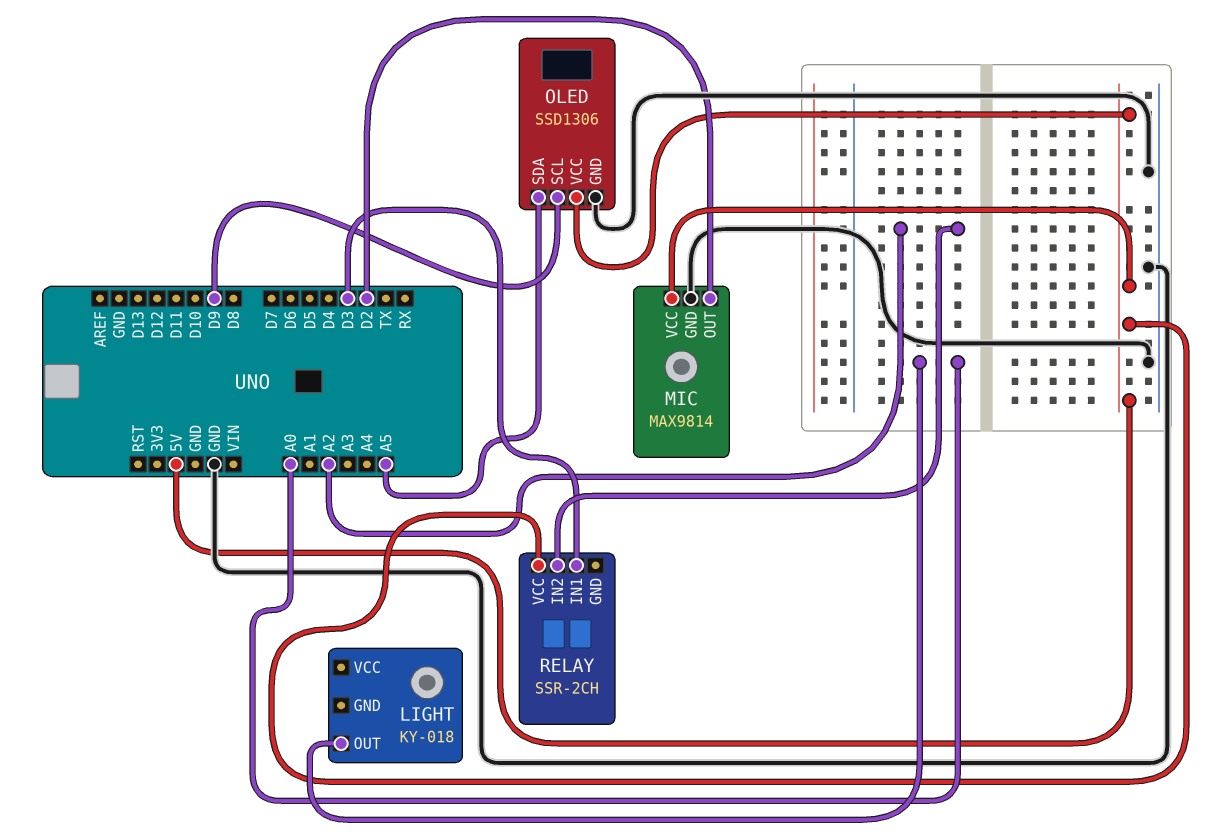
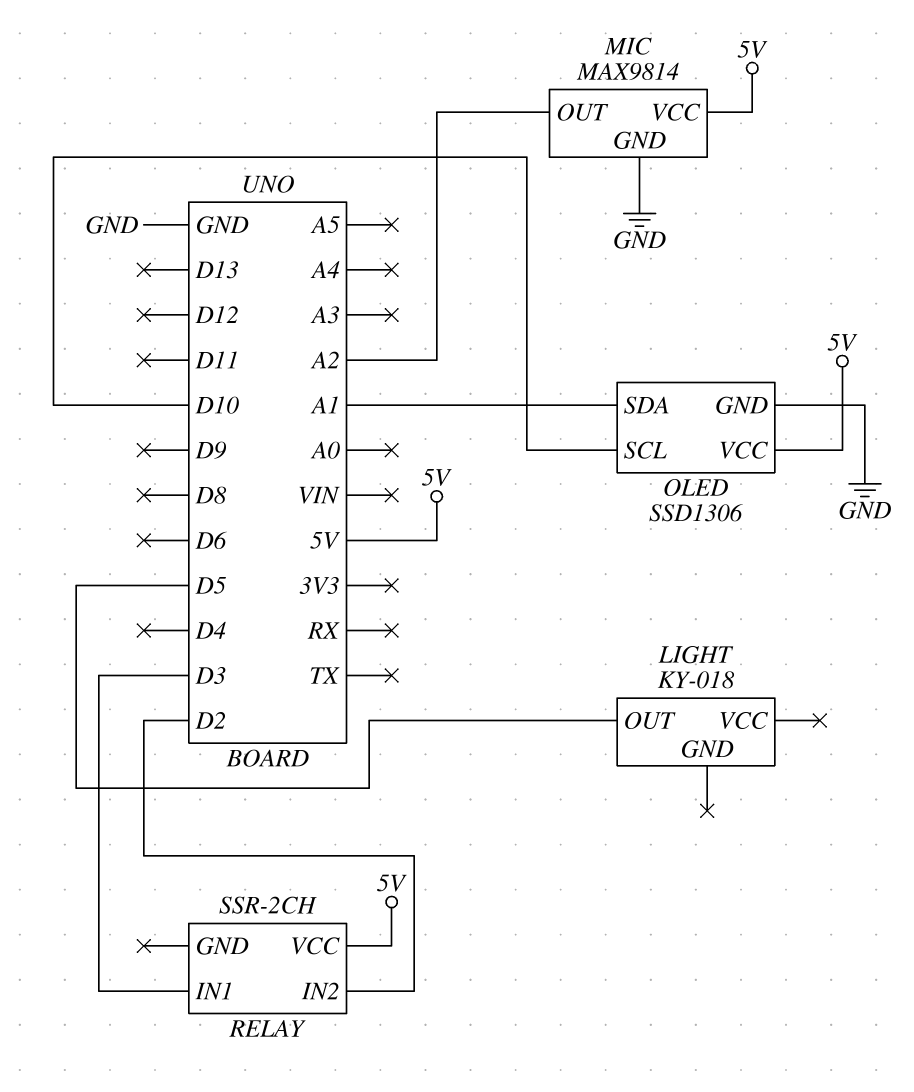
LIGHT pin OUT: A0 -> D5
MIC pin OUT: D2 -> A2
OLED pin SCL: D9 -> D10
OLED pin SDA: A5 -> A1
RELAY pin IN2: A2 -> D2

